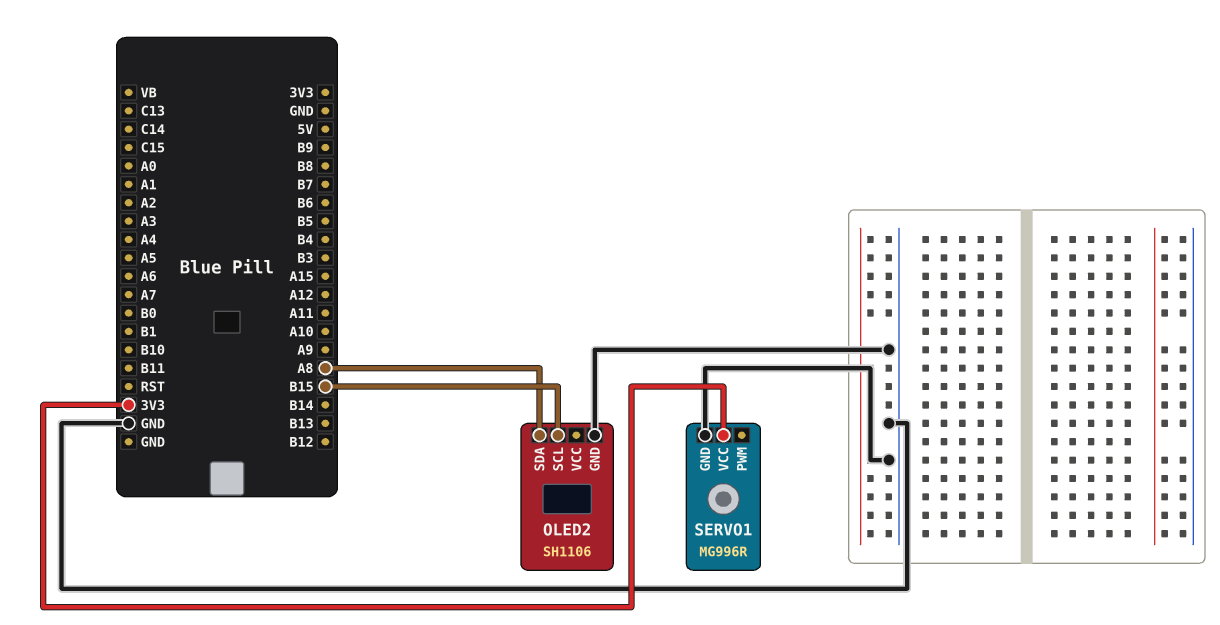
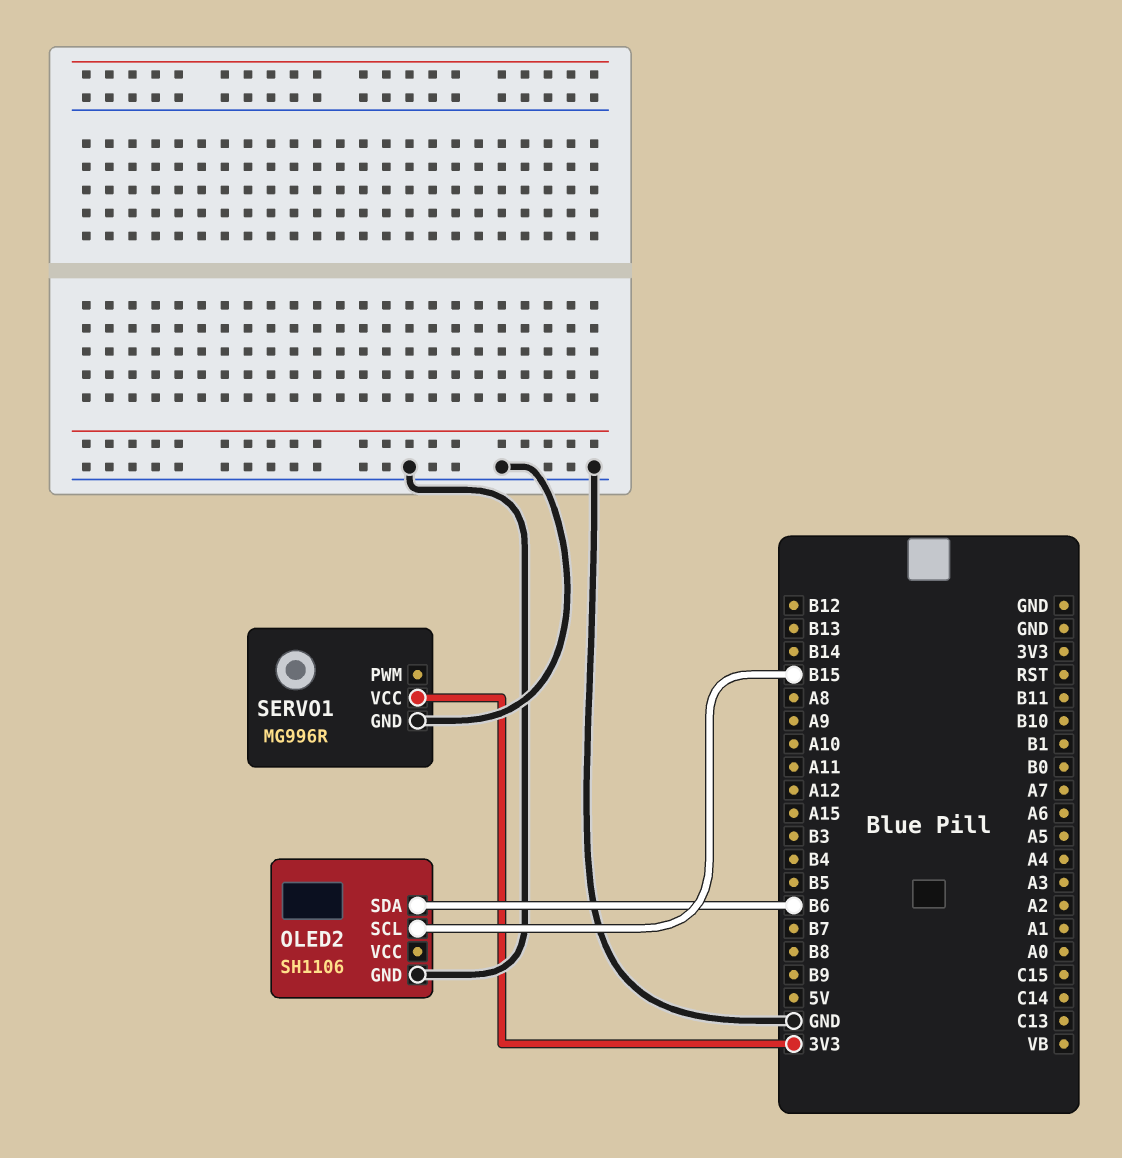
OLED2 pin SDA: A8 -> B6

